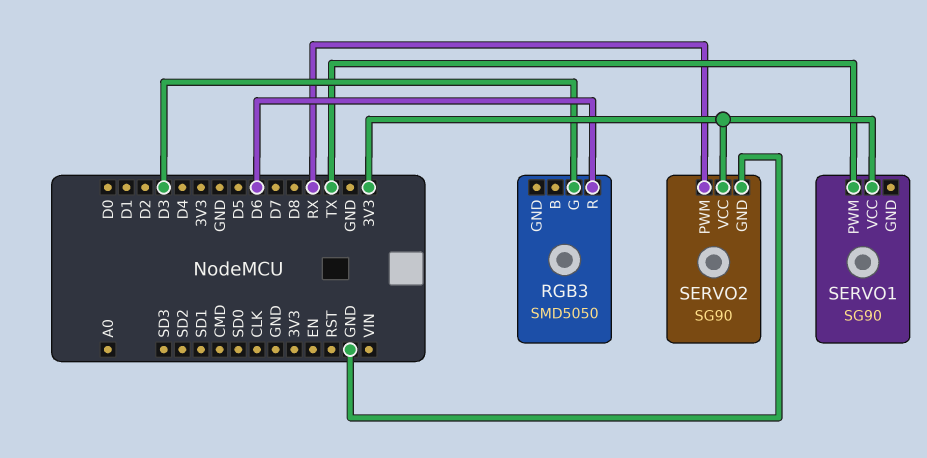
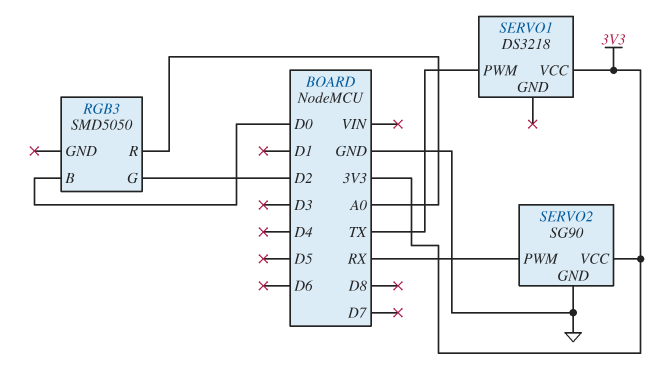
RGB3 pin B: none -> D0
RGB3 pin G: D3 -> D2
RGB3 pin R: D6 -> A0
SERVO1: SG90 -> DS3218

